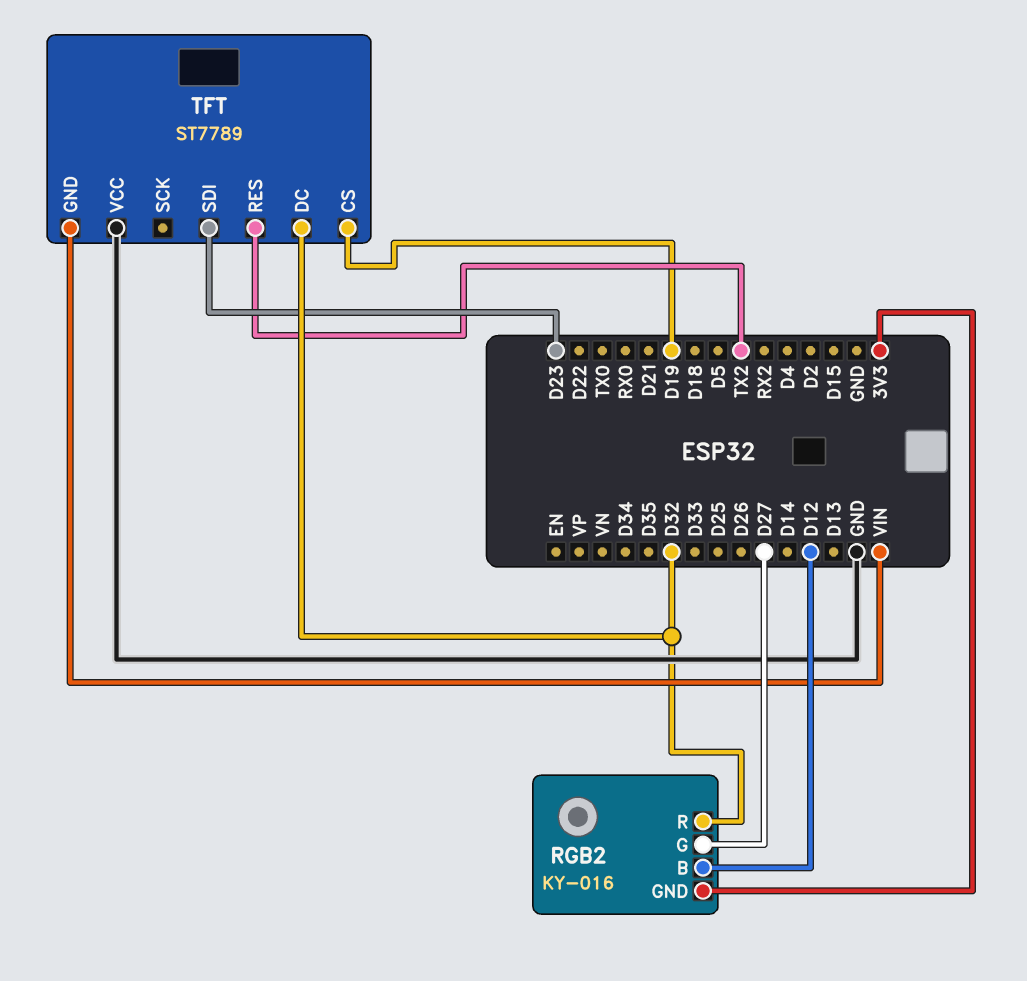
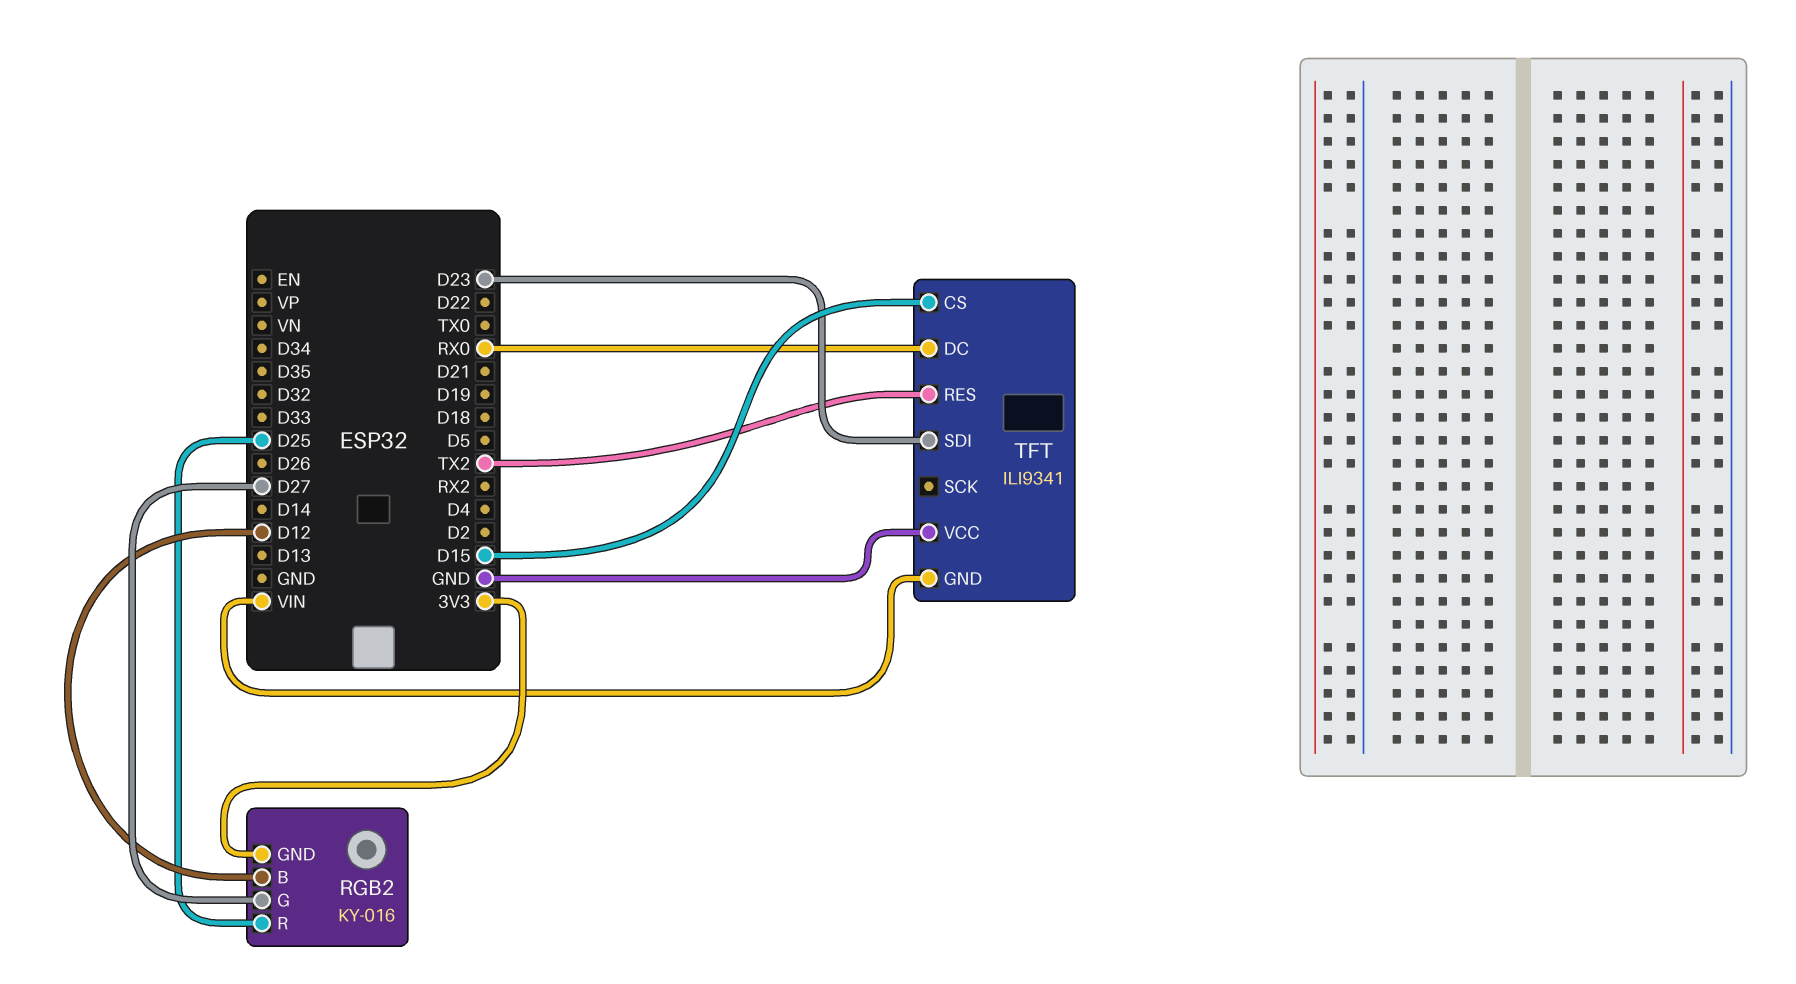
RGB2 pin R: D32 -> D25
TFT: ST7789 -> ILI9341
TFT pin CS: D19 -> D15
TFT pin DC: D32 -> RX0

